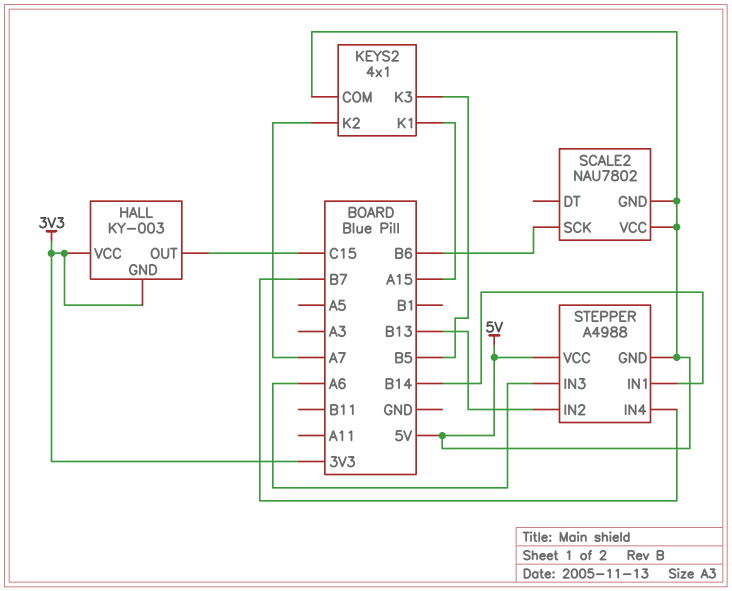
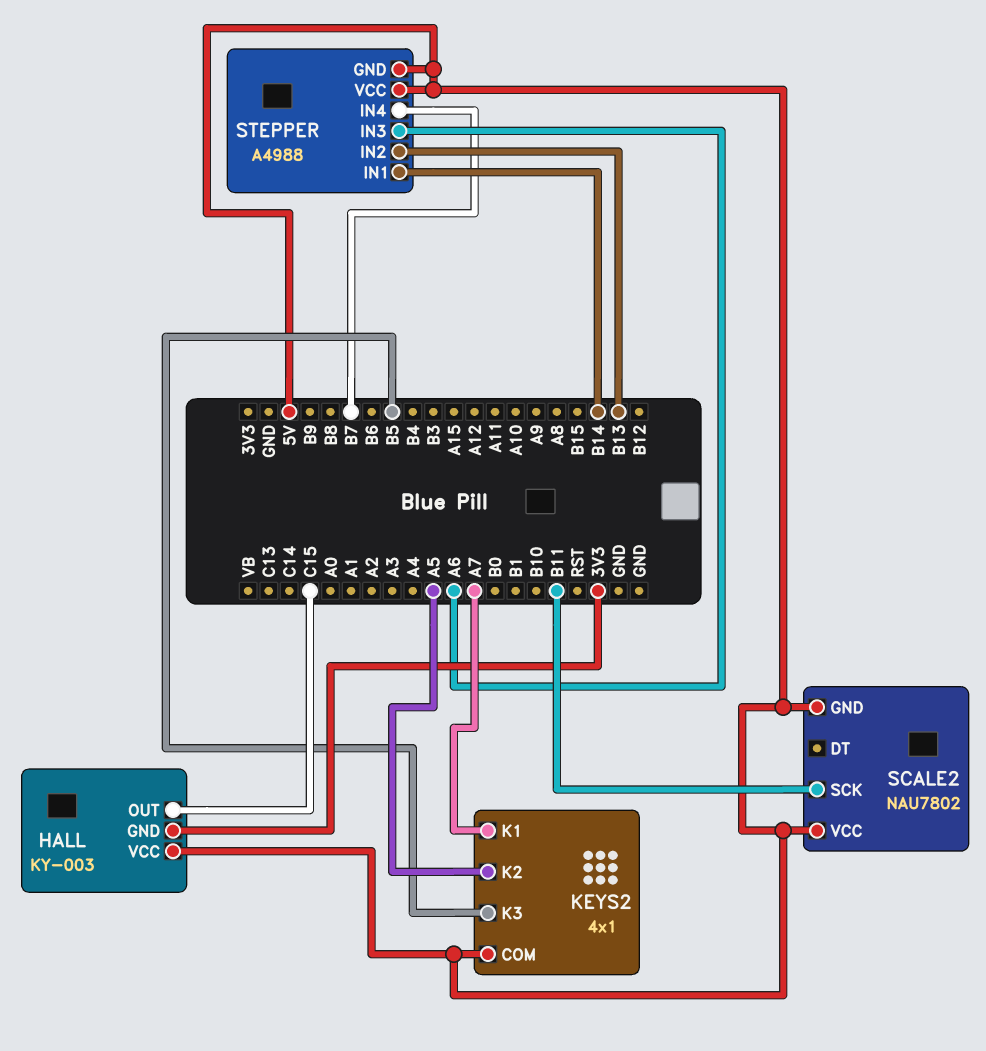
HALL pin VCC: 3V3 -> 5V
KEYS2 pin K1: A15 -> A7
KEYS2 pin K2: A7 -> A5
SCALE2 pin SCK: B6 -> B11

